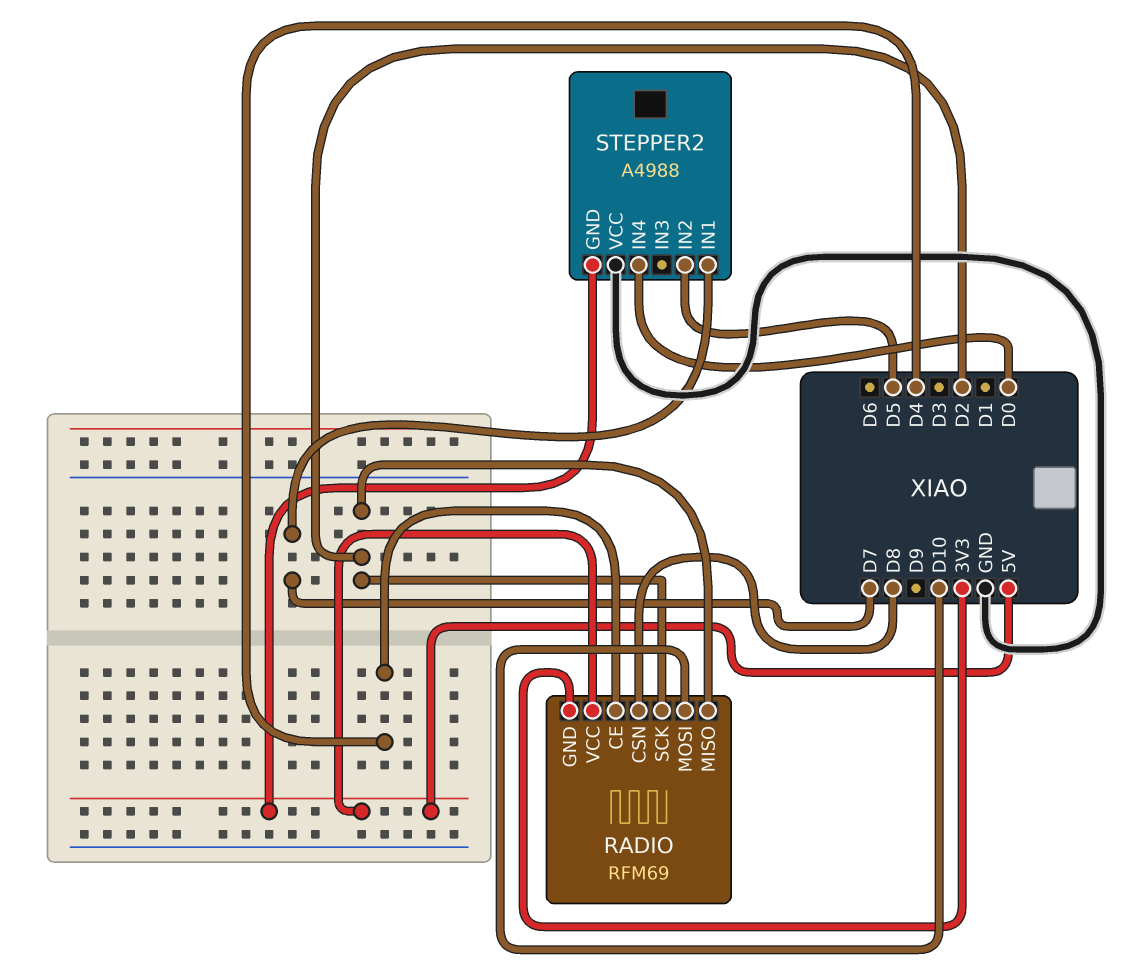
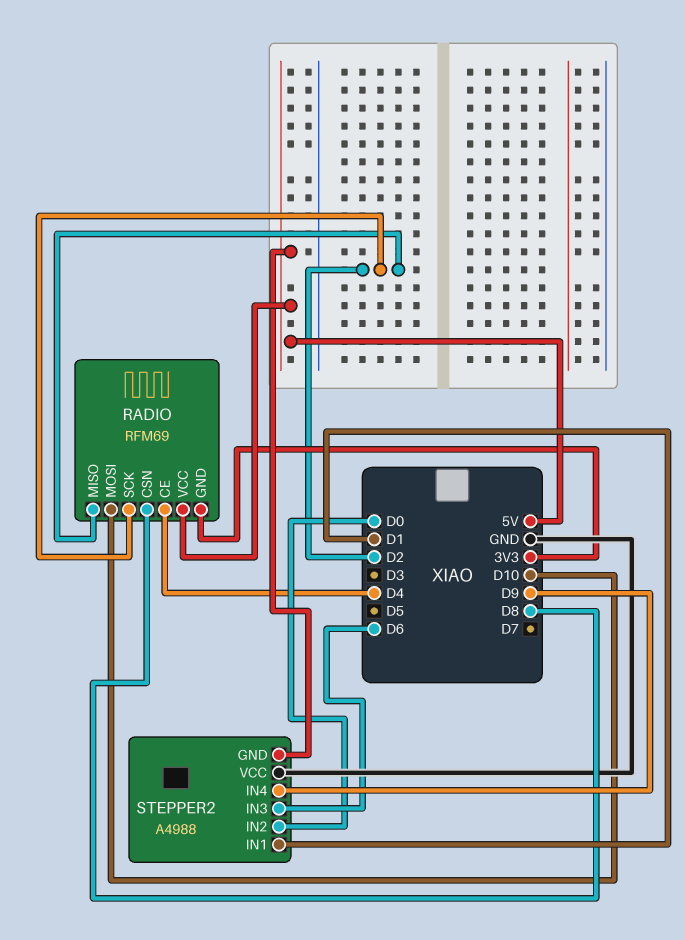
STEPPER2 pin IN1: D7 -> D1
STEPPER2 pin IN2: D5 -> D0
STEPPER2 pin IN3: none -> D6
STEPPER2 pin IN4: D0 -> D9

